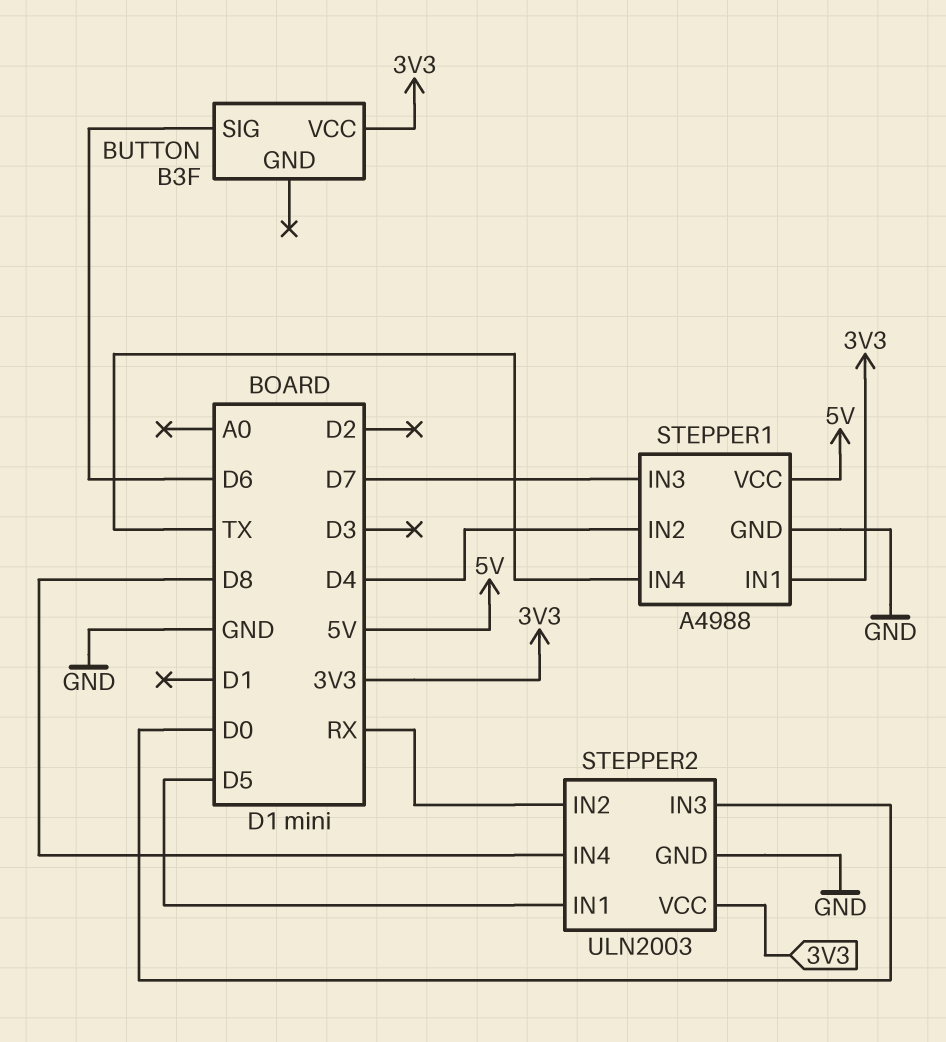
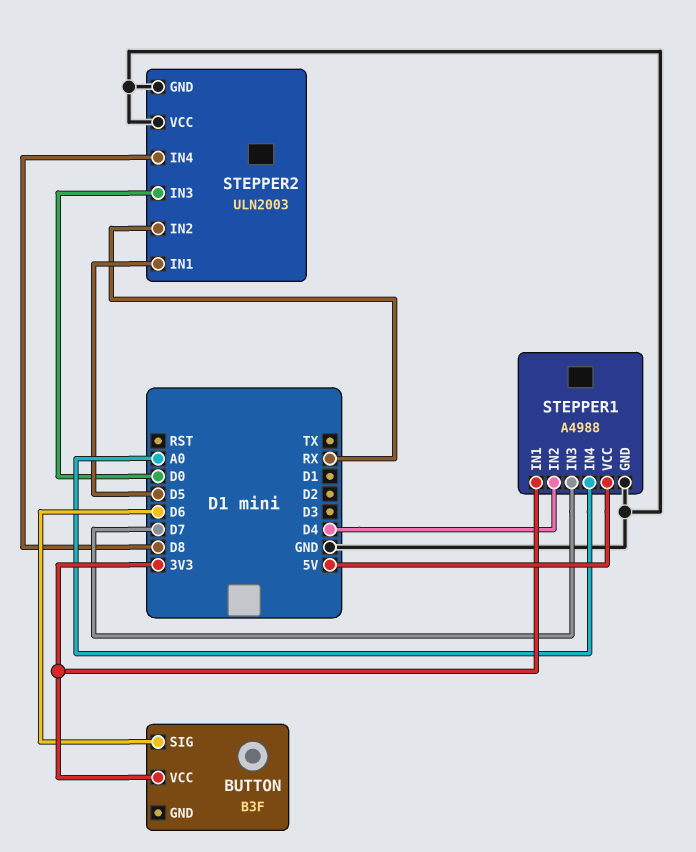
STEPPER1 pin IN4: TX -> A0
STEPPER2 pin VCC: 3V3 -> GND

